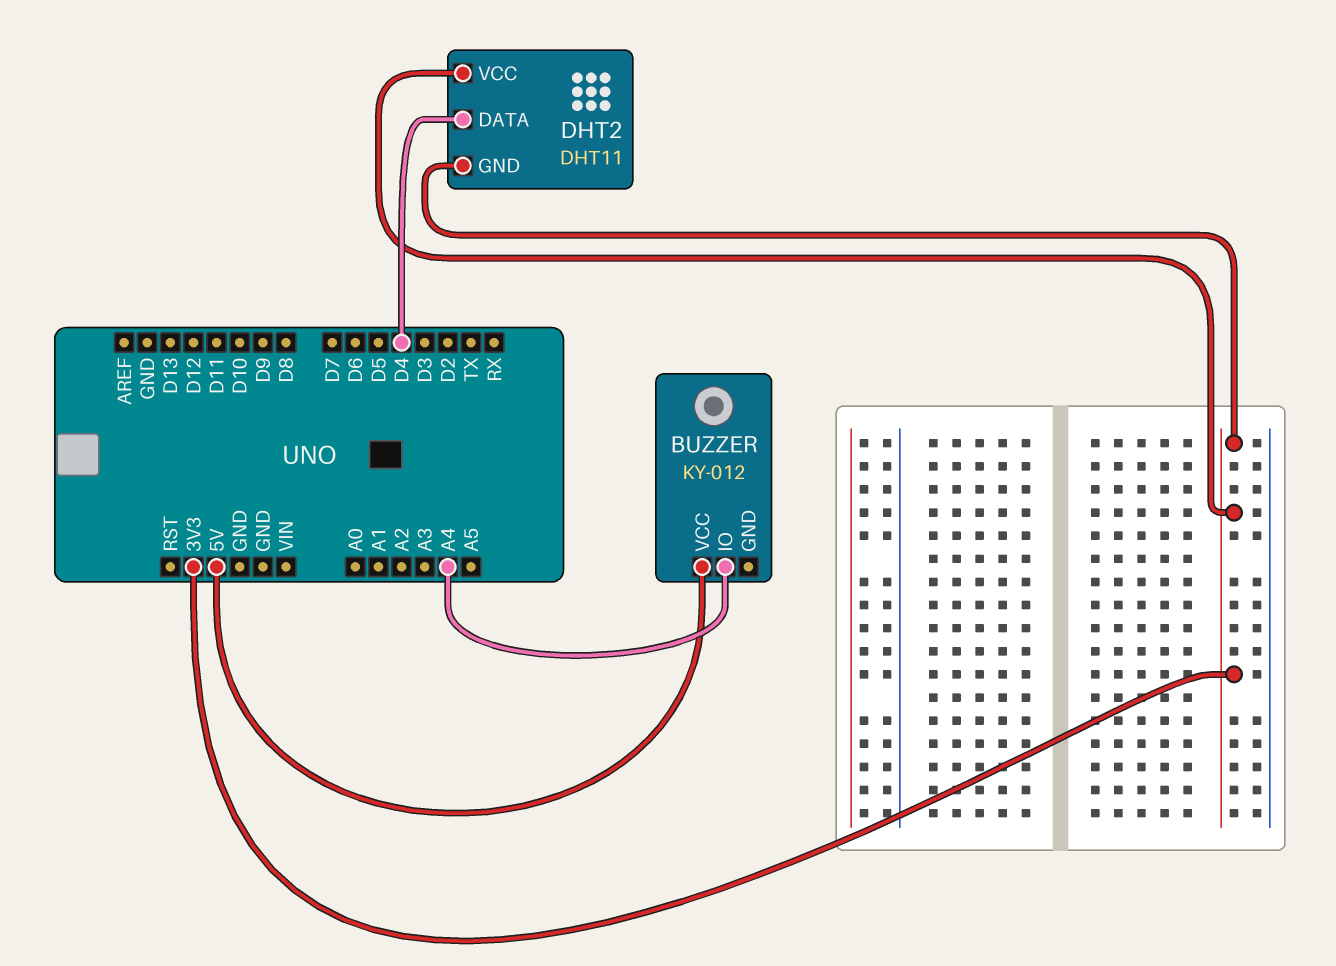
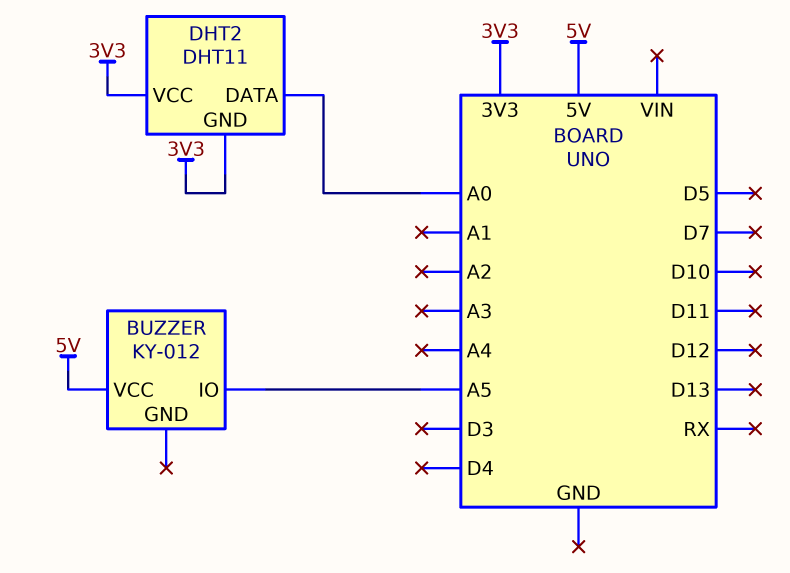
BUZZER pin IO: A4 -> A5
DHT2 pin DATA: D4 -> A0

